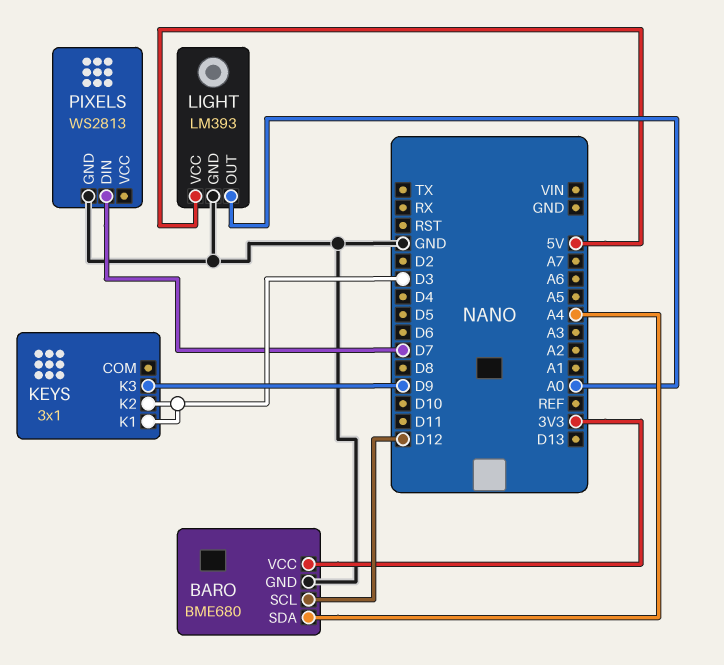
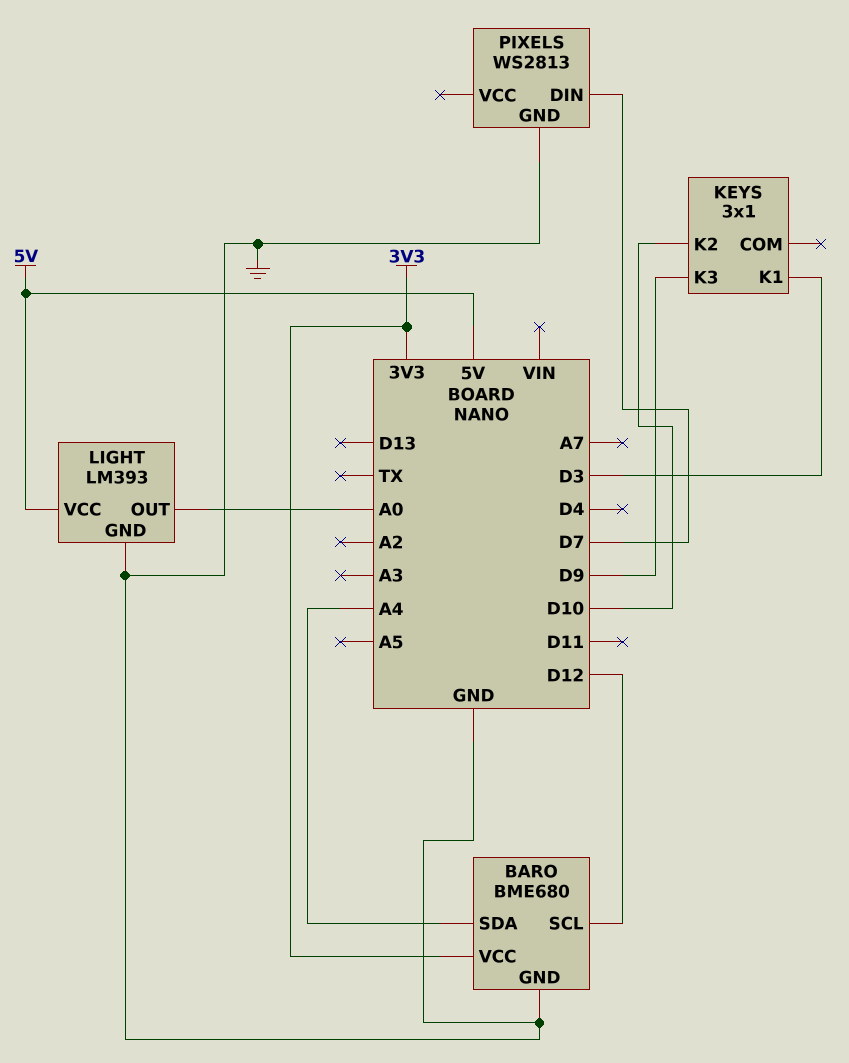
KEYS pin K2: D3 -> D10

